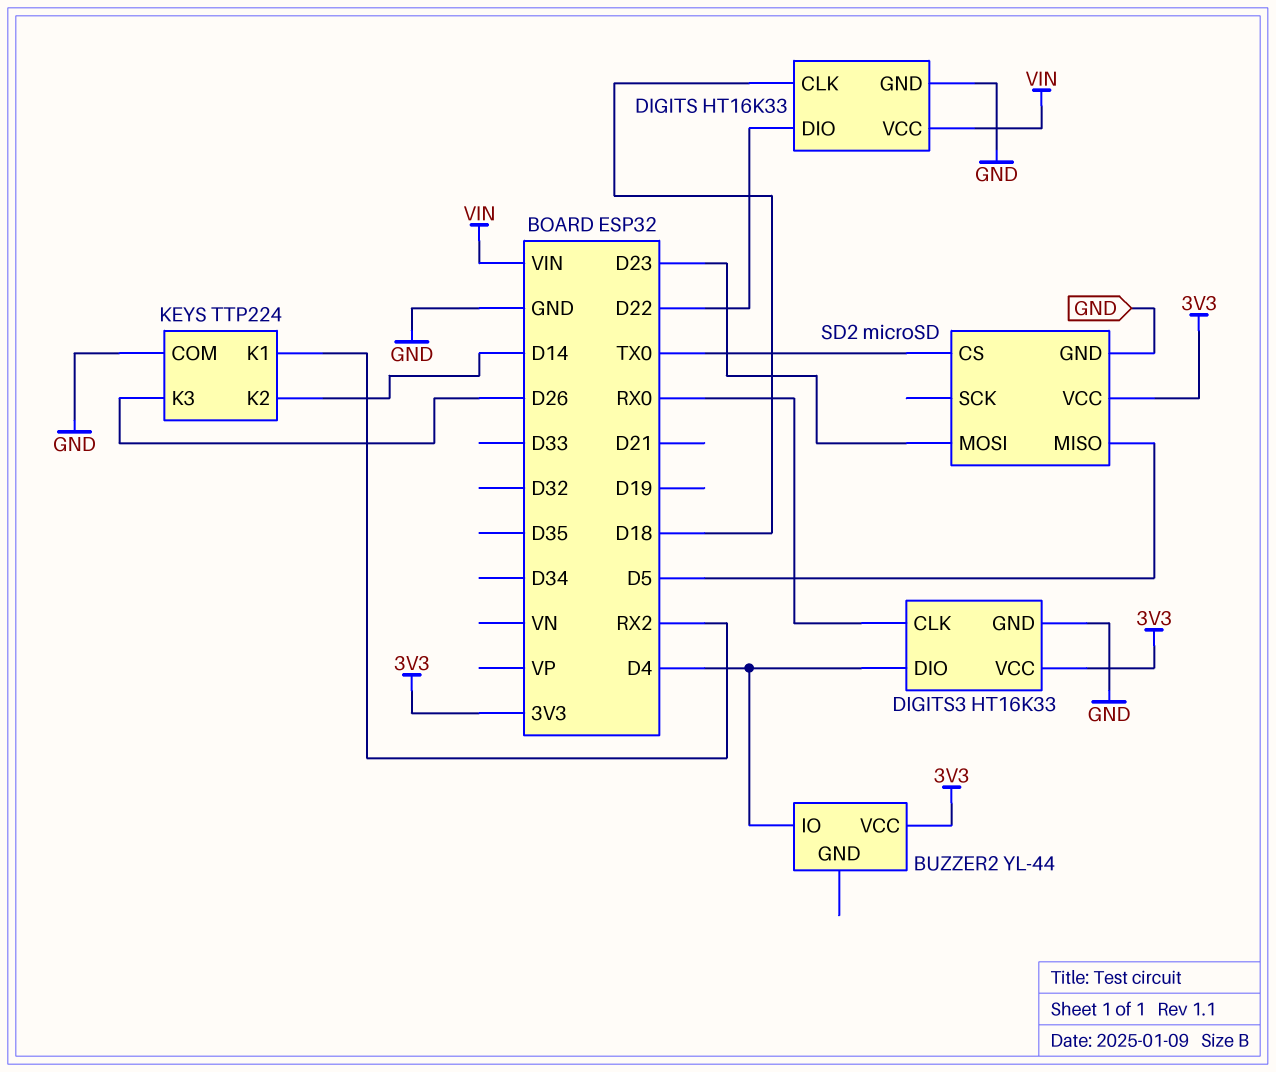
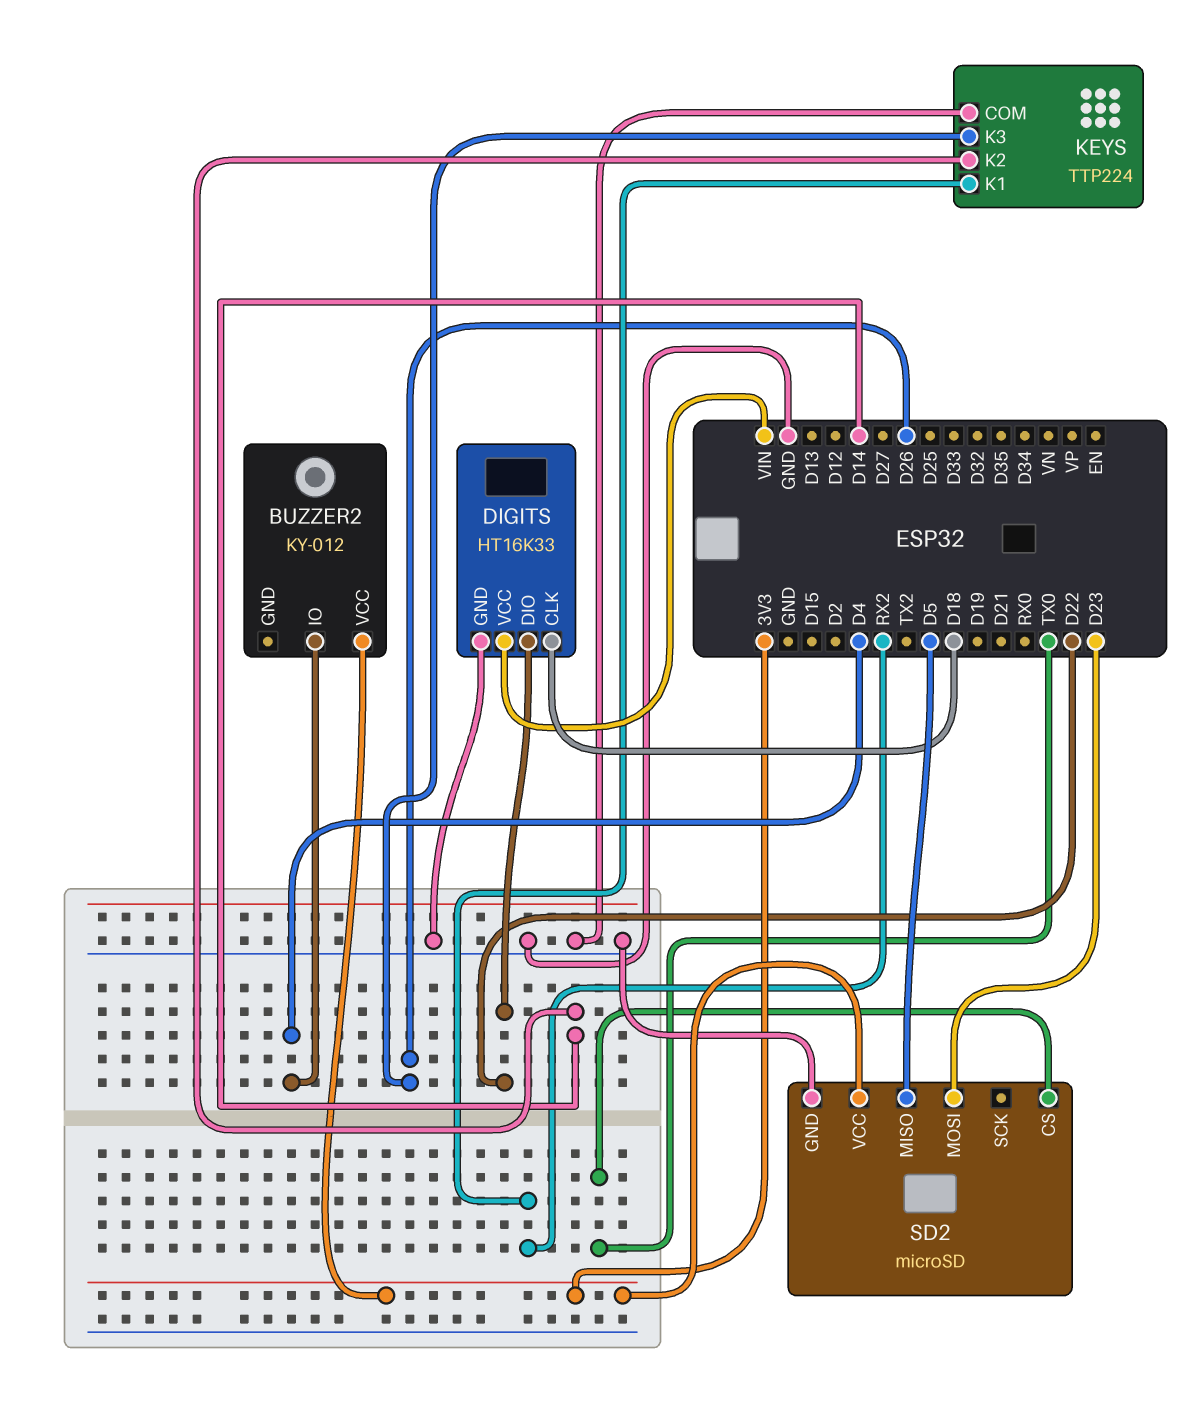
BUZZER2: YL-44 -> KY-012
DIGITS3: HT16K33 -> none
DIGITS3 pin CLK: RX0 -> none
DIGITS3 pin DIO: D4 -> none
DIGITS3 pin GND: GND -> none
DIGITS3 pin VCC: 3V3 -> none

